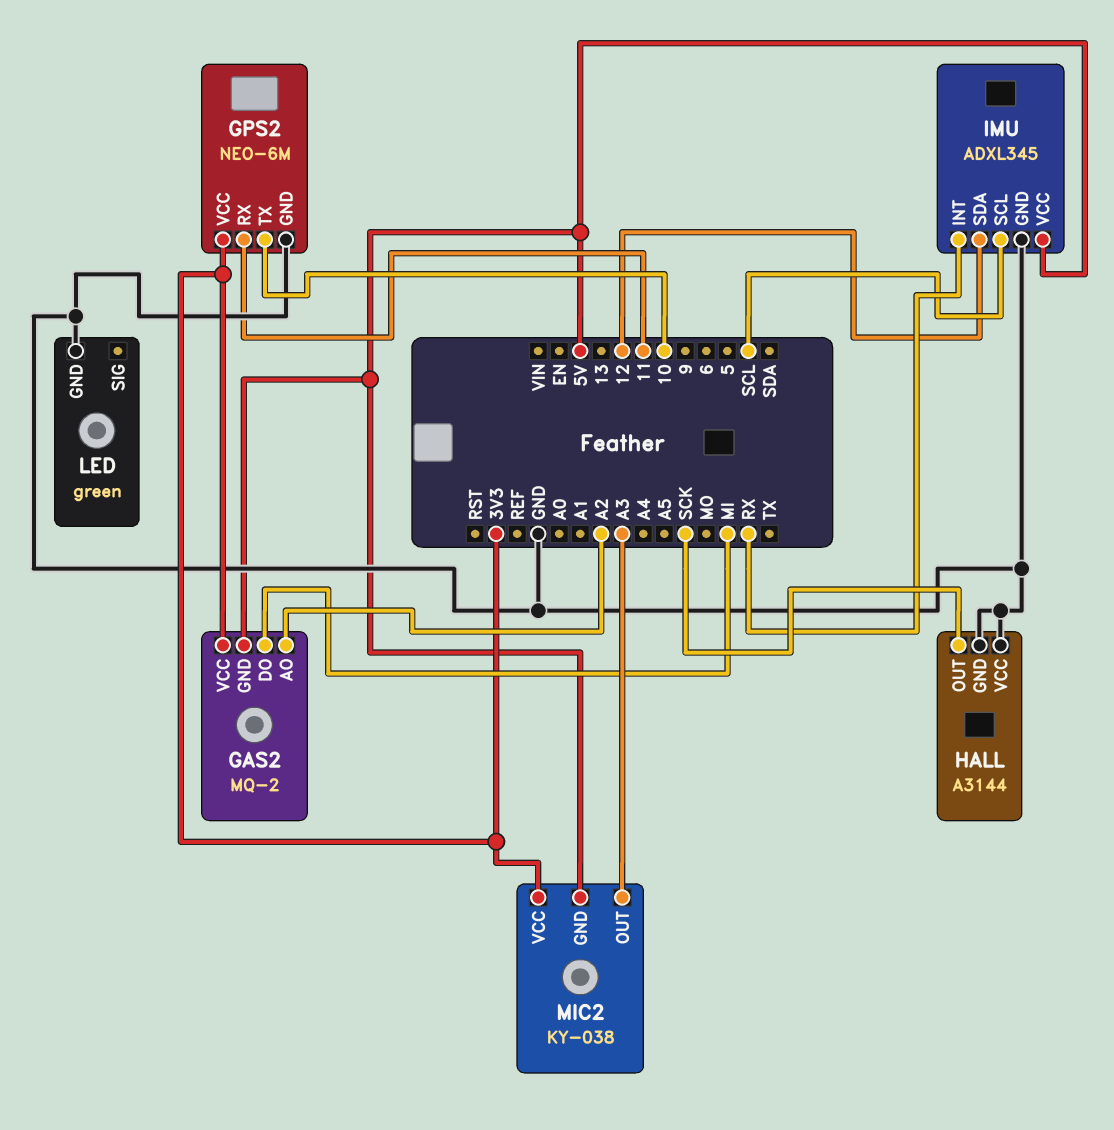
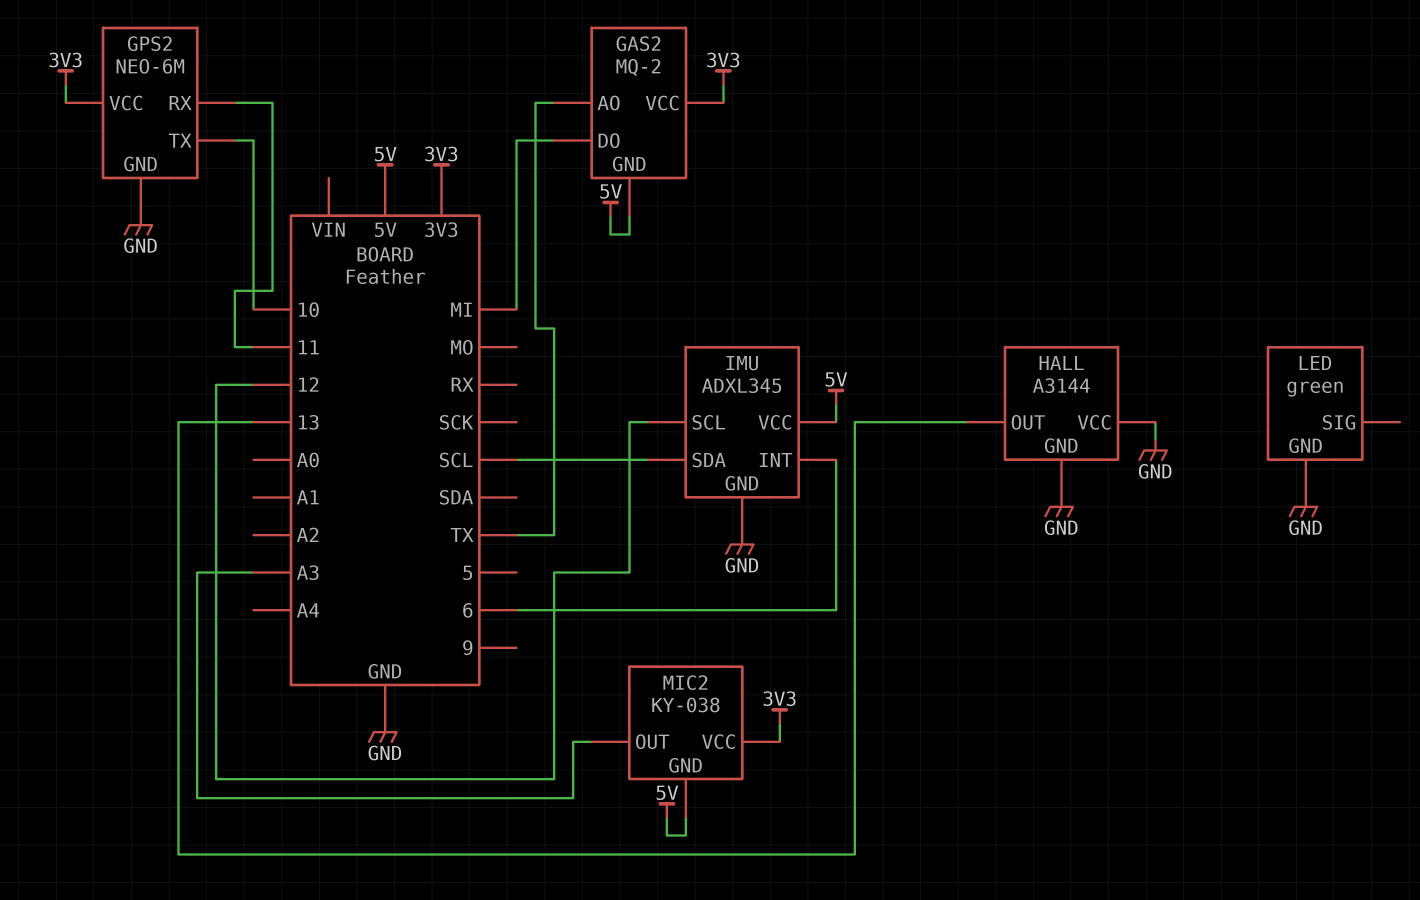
GAS2 pin AO: A2 -> TX
HALL pin OUT: SCK -> 13
IMU pin INT: RX -> 6
IMU pin SCL: SCL -> 12
IMU pin SDA: 12 -> SCL

